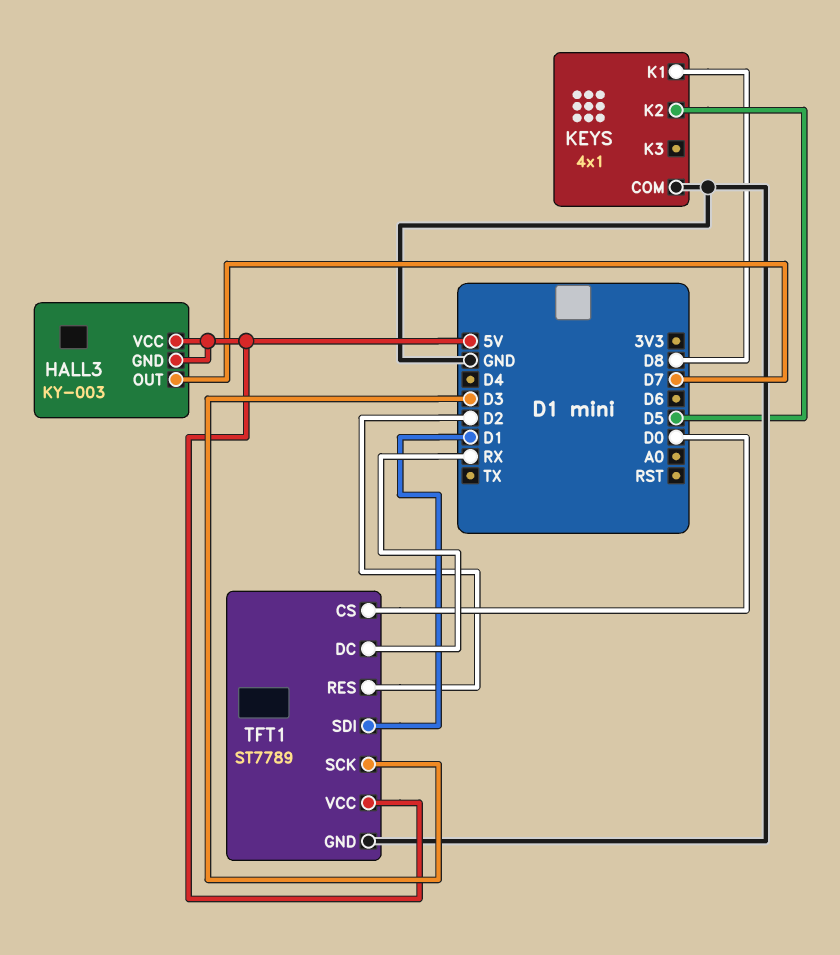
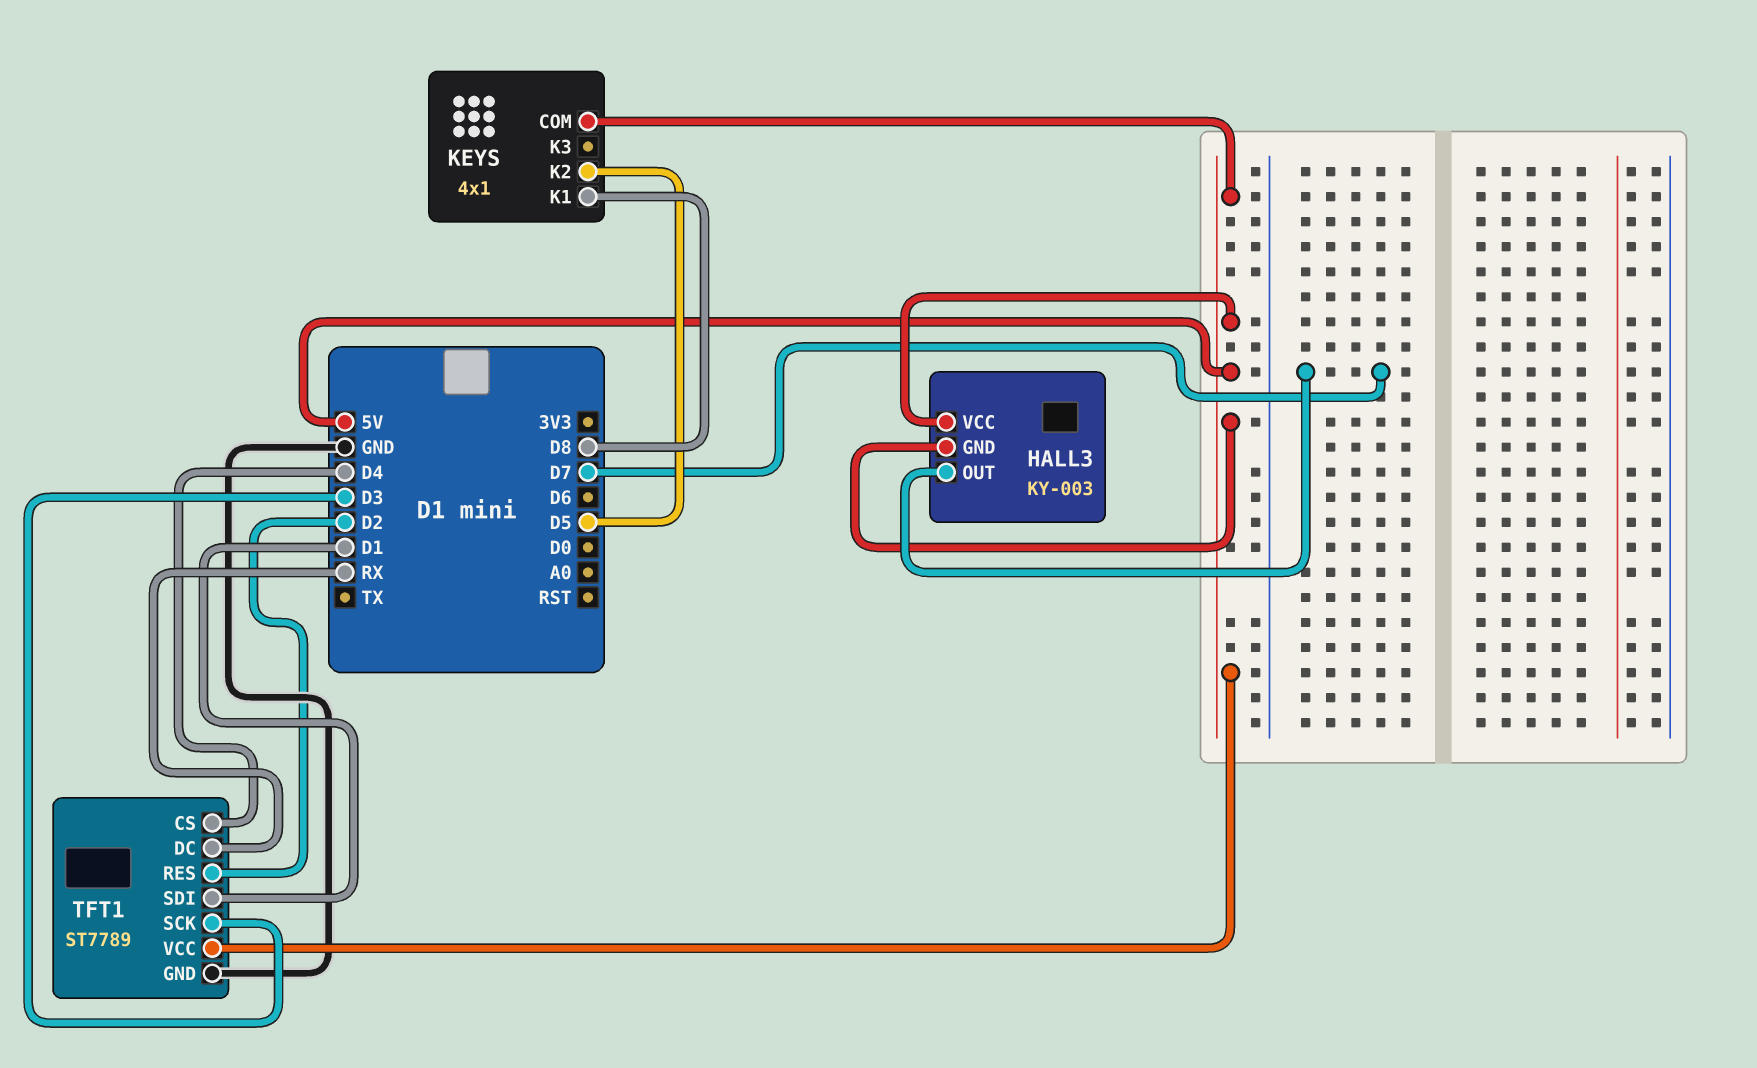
KEYS pin COM: GND -> 5V
TFT1 pin CS: D0 -> D4

